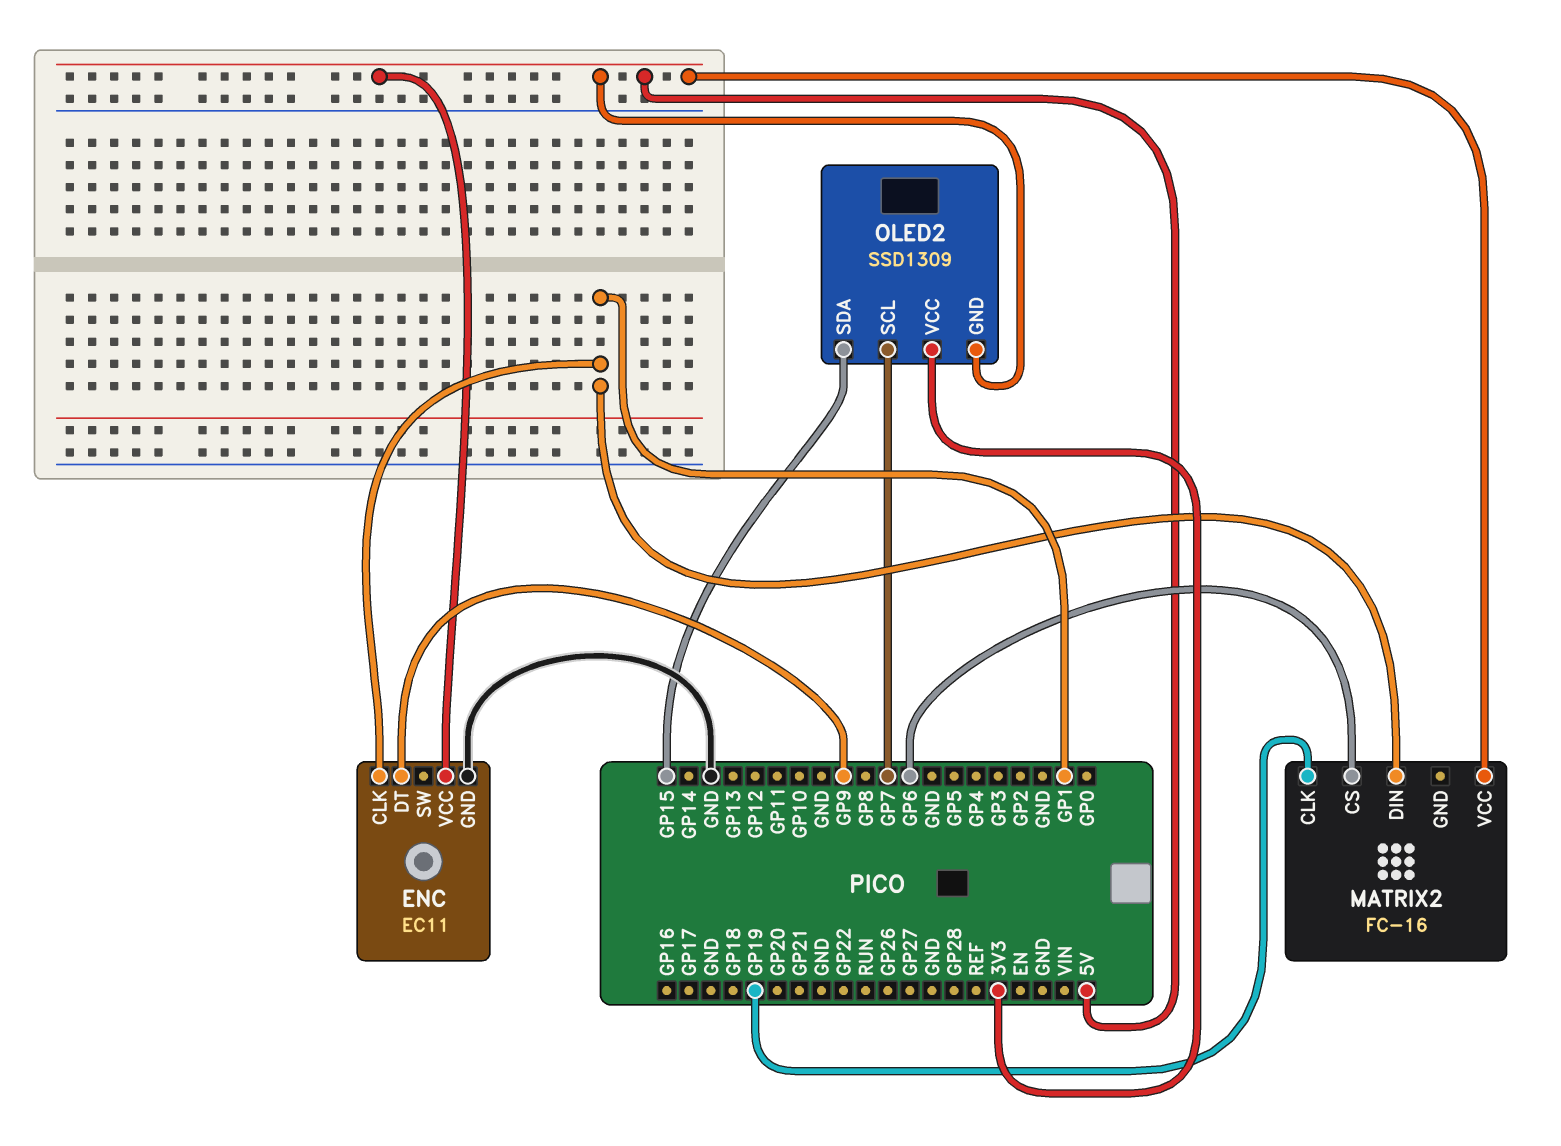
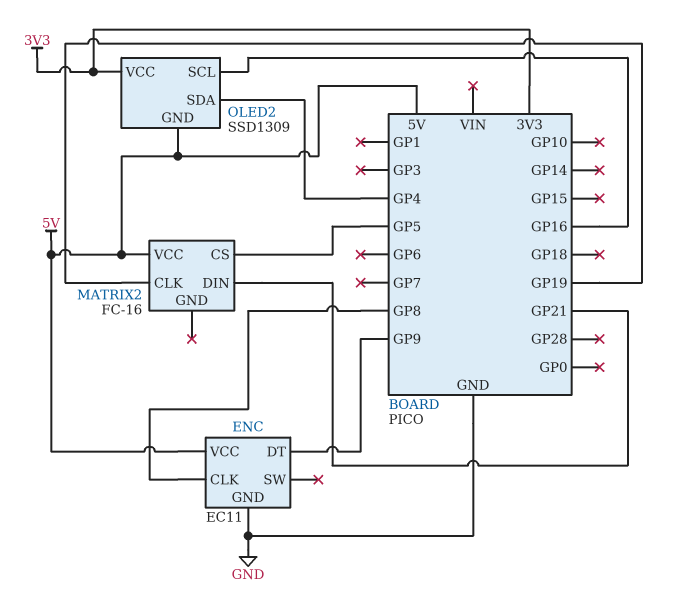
ENC pin CLK: GP1 -> GP8
MATRIX2 pin CS: GP6 -> GP5
MATRIX2 pin DIN: GP1 -> GP21
OLED2 pin SCL: GP7 -> GP16
OLED2 pin SDA: GP15 -> GP4

